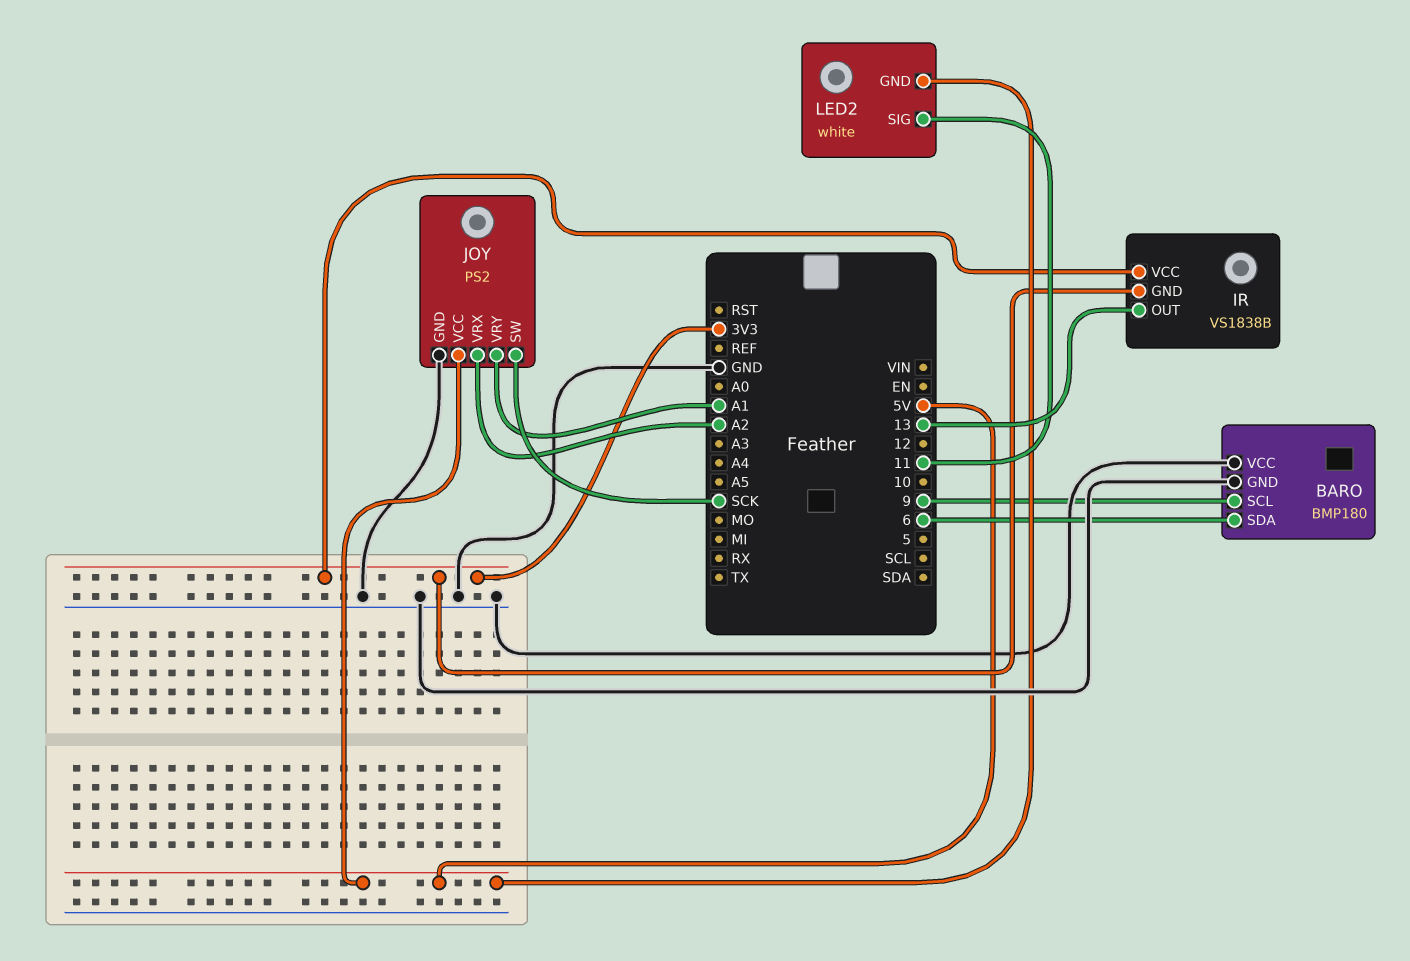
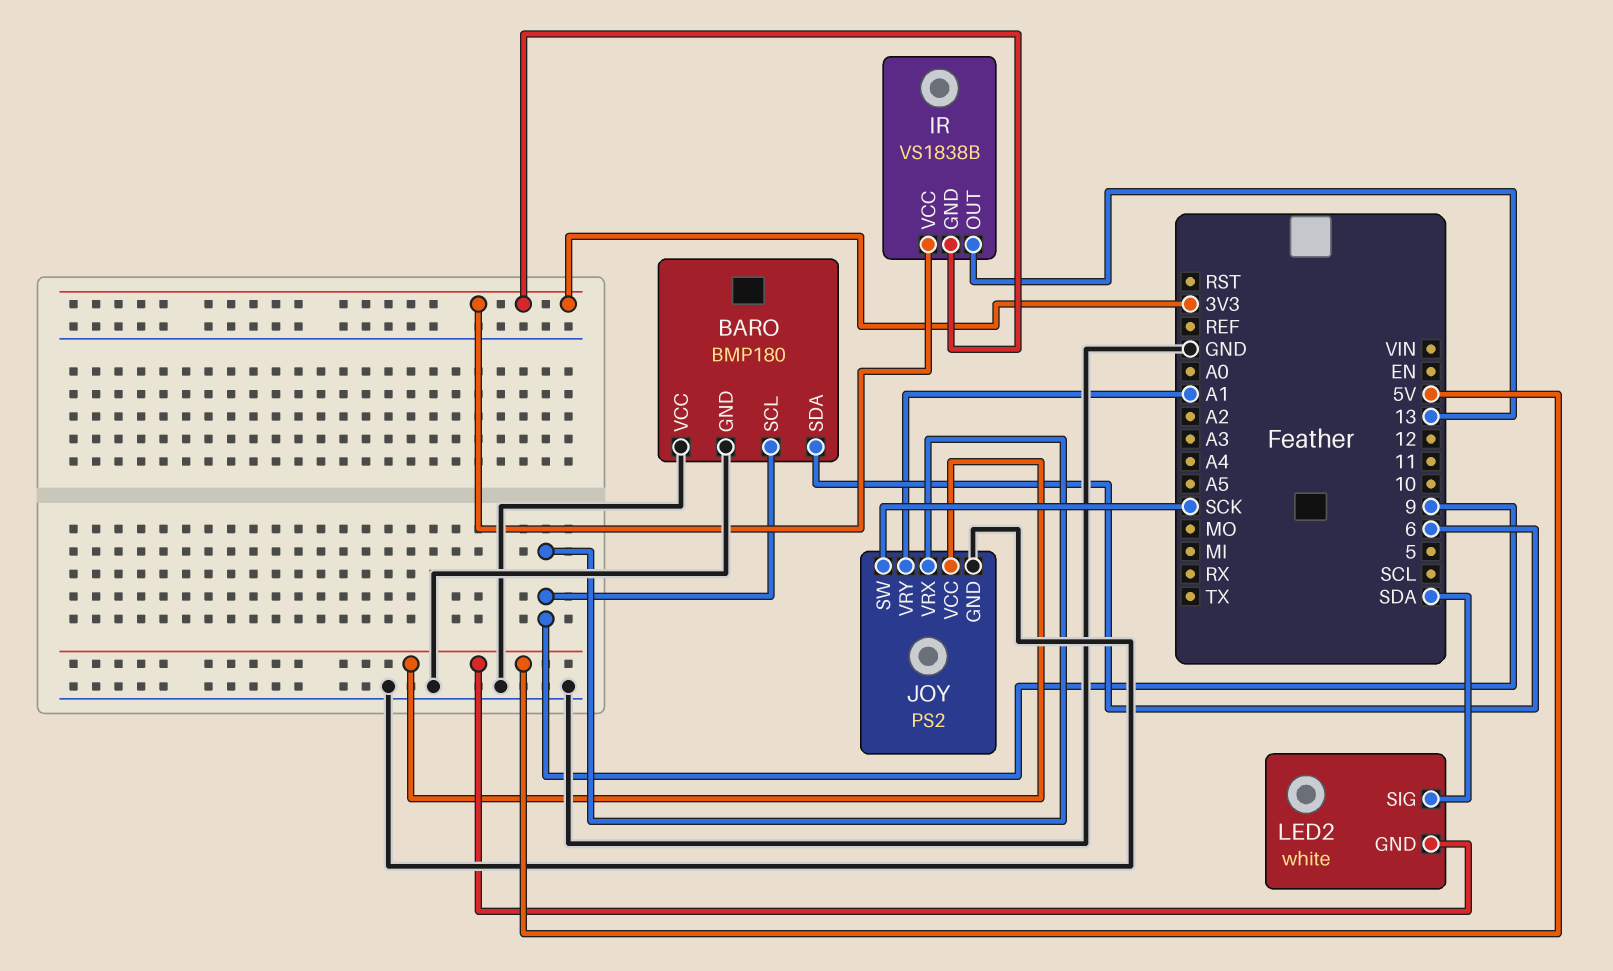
JOY pin VRX: A2 -> 9
LED2 pin SIG: 11 -> SDA

